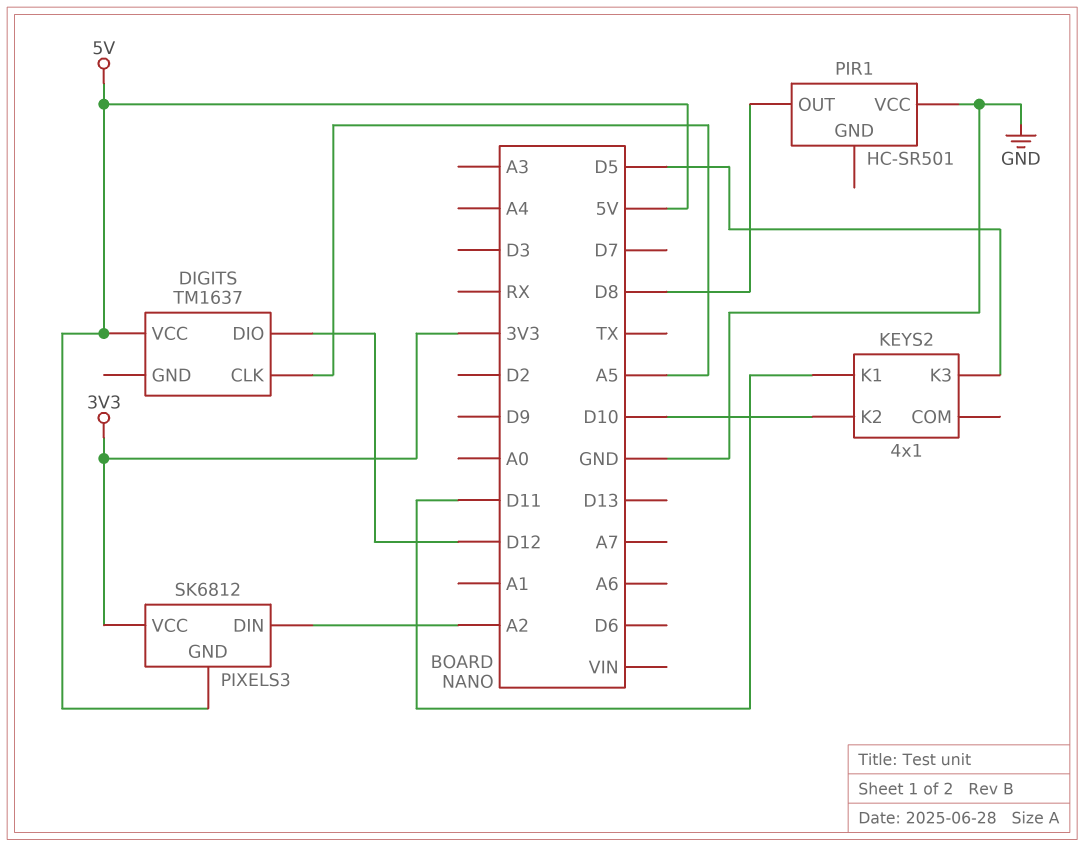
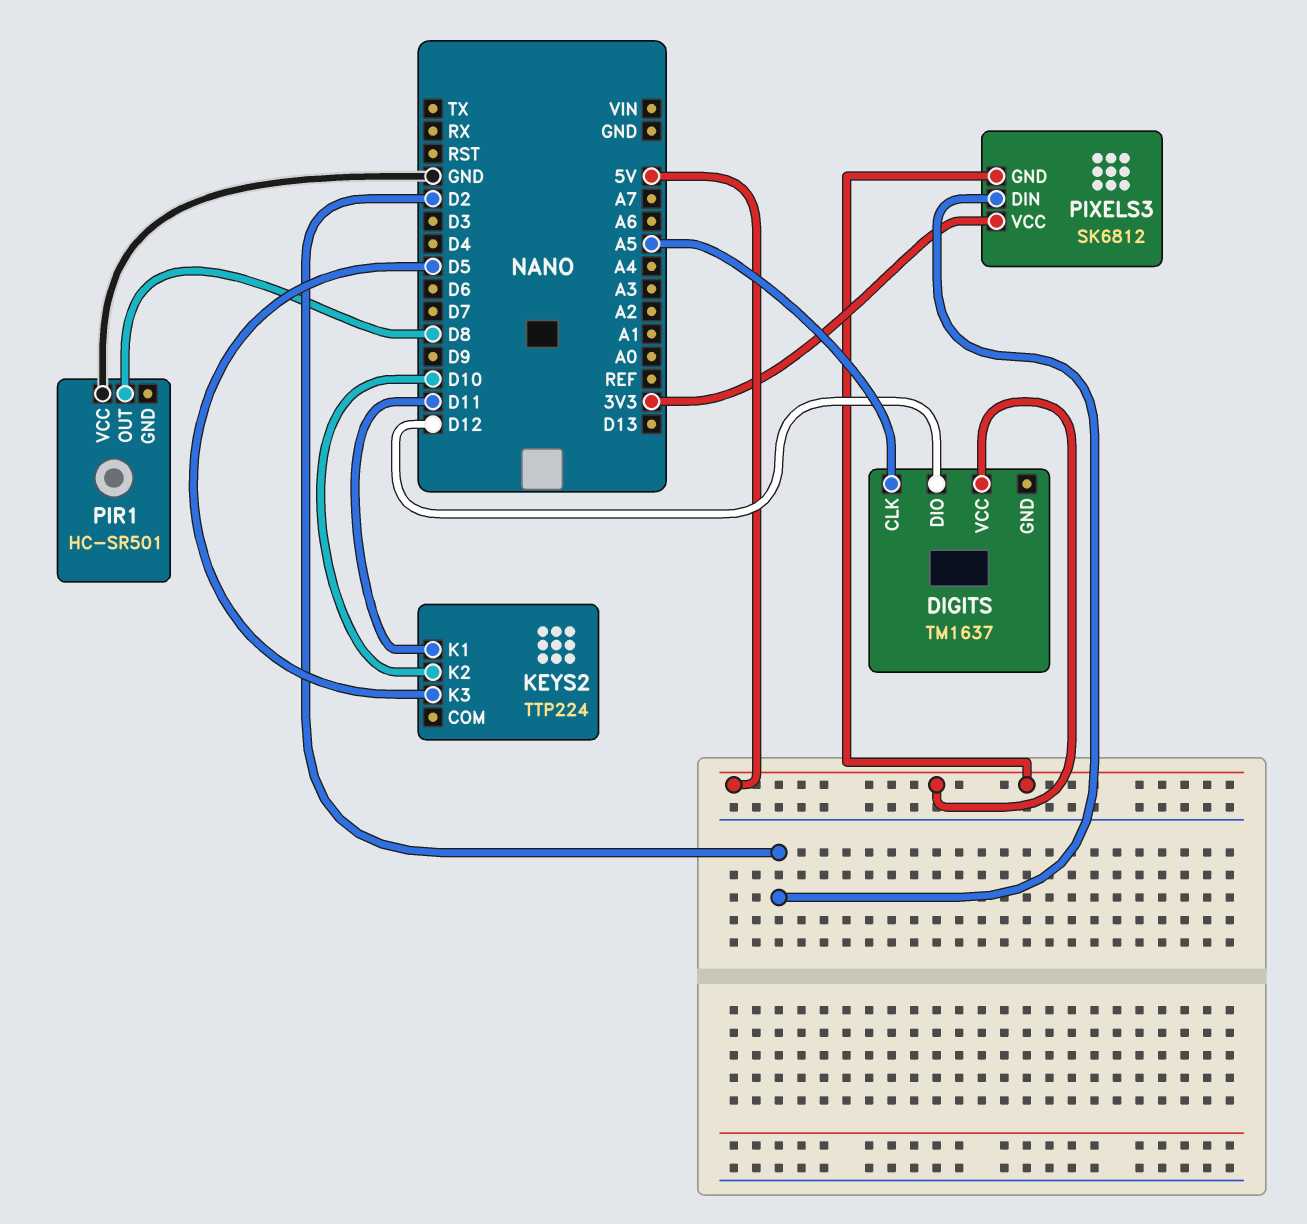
KEYS2: 4x1 -> TTP224
PIXELS3 pin DIN: A2 -> D2

